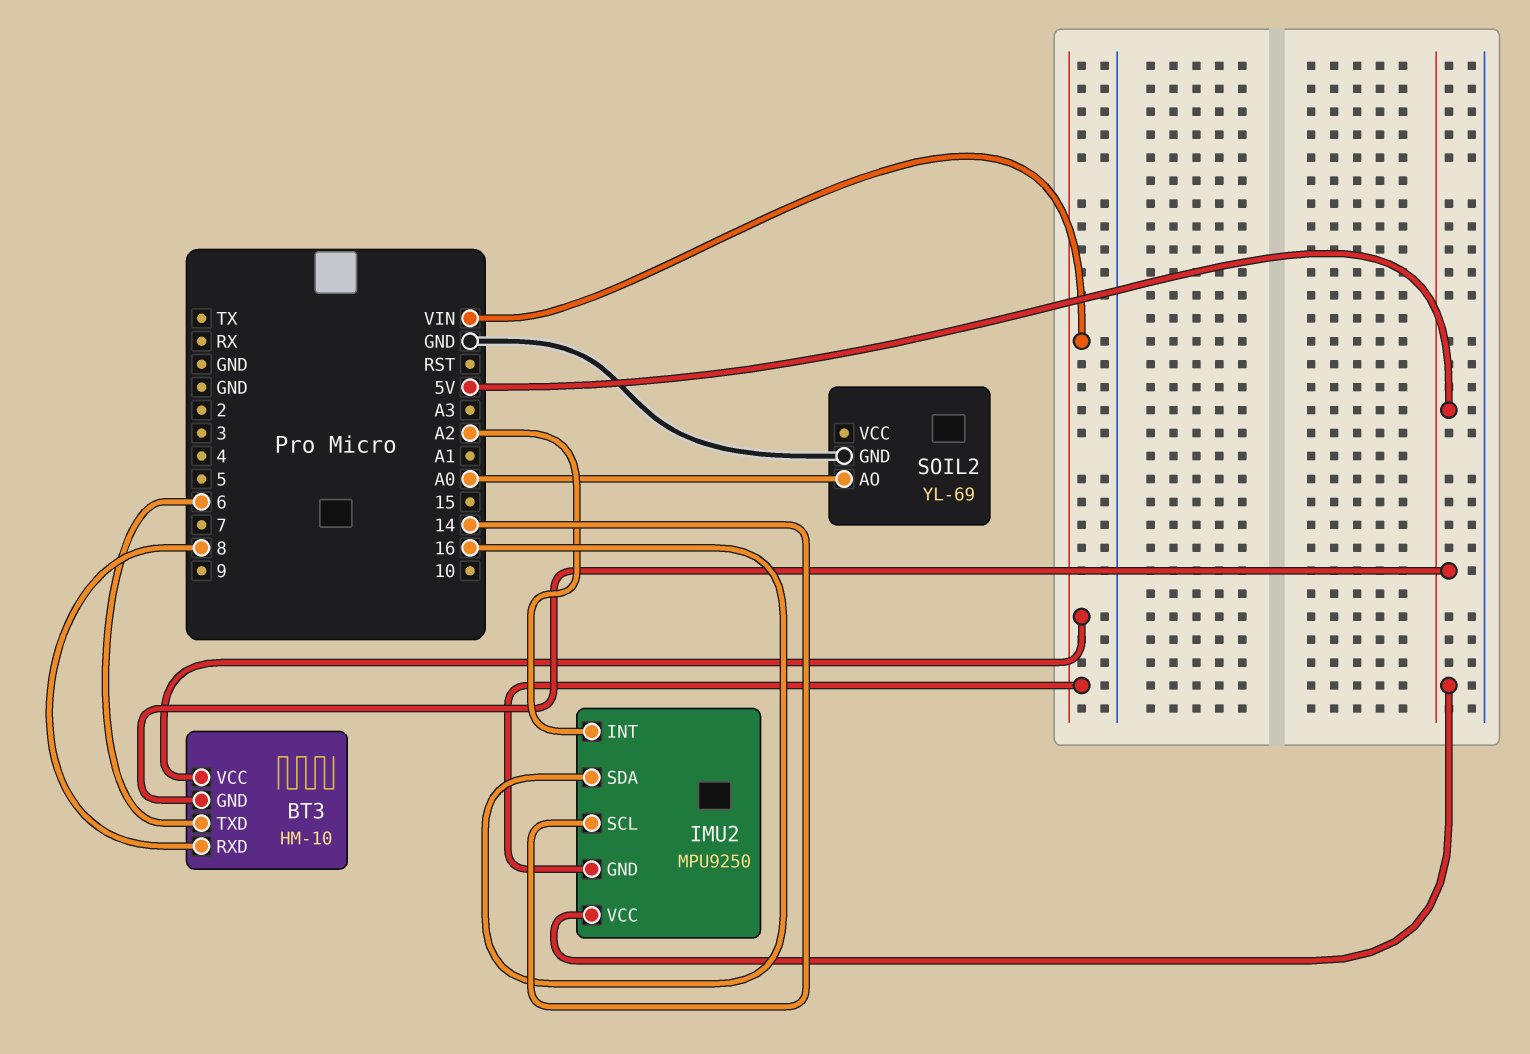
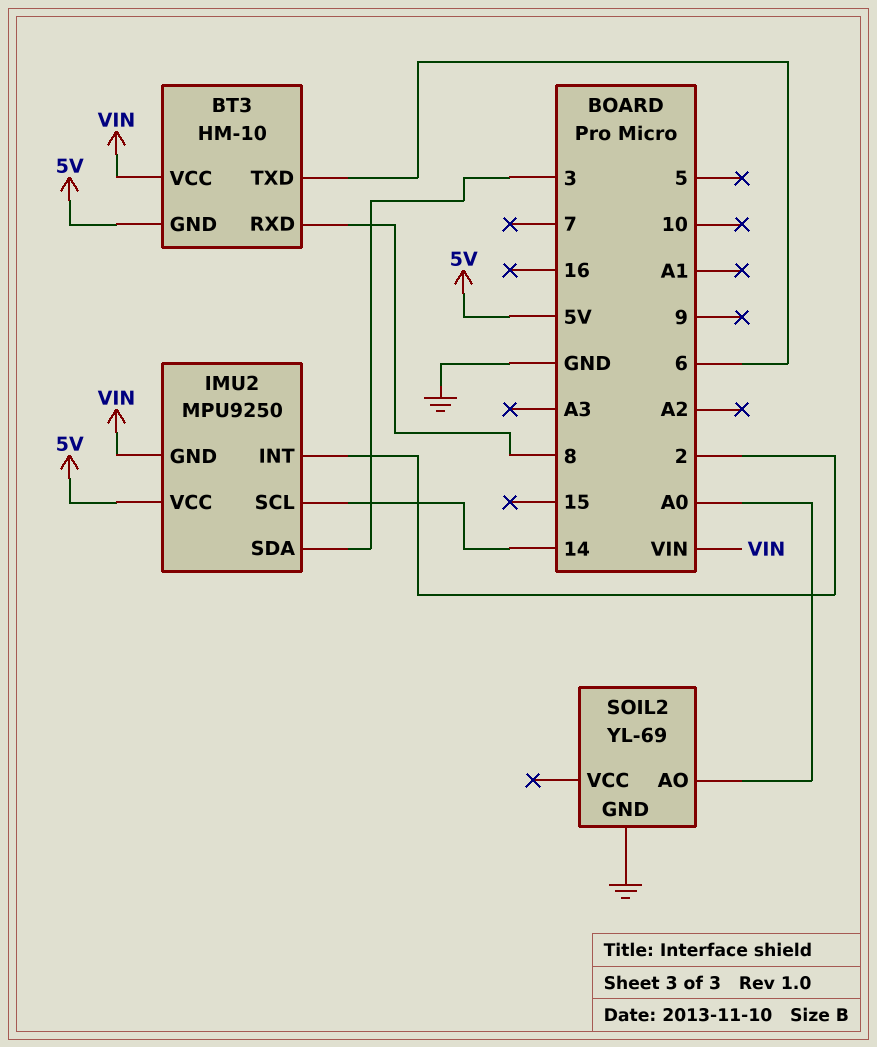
IMU2 pin INT: A2 -> 2
IMU2 pin SDA: 16 -> 3

